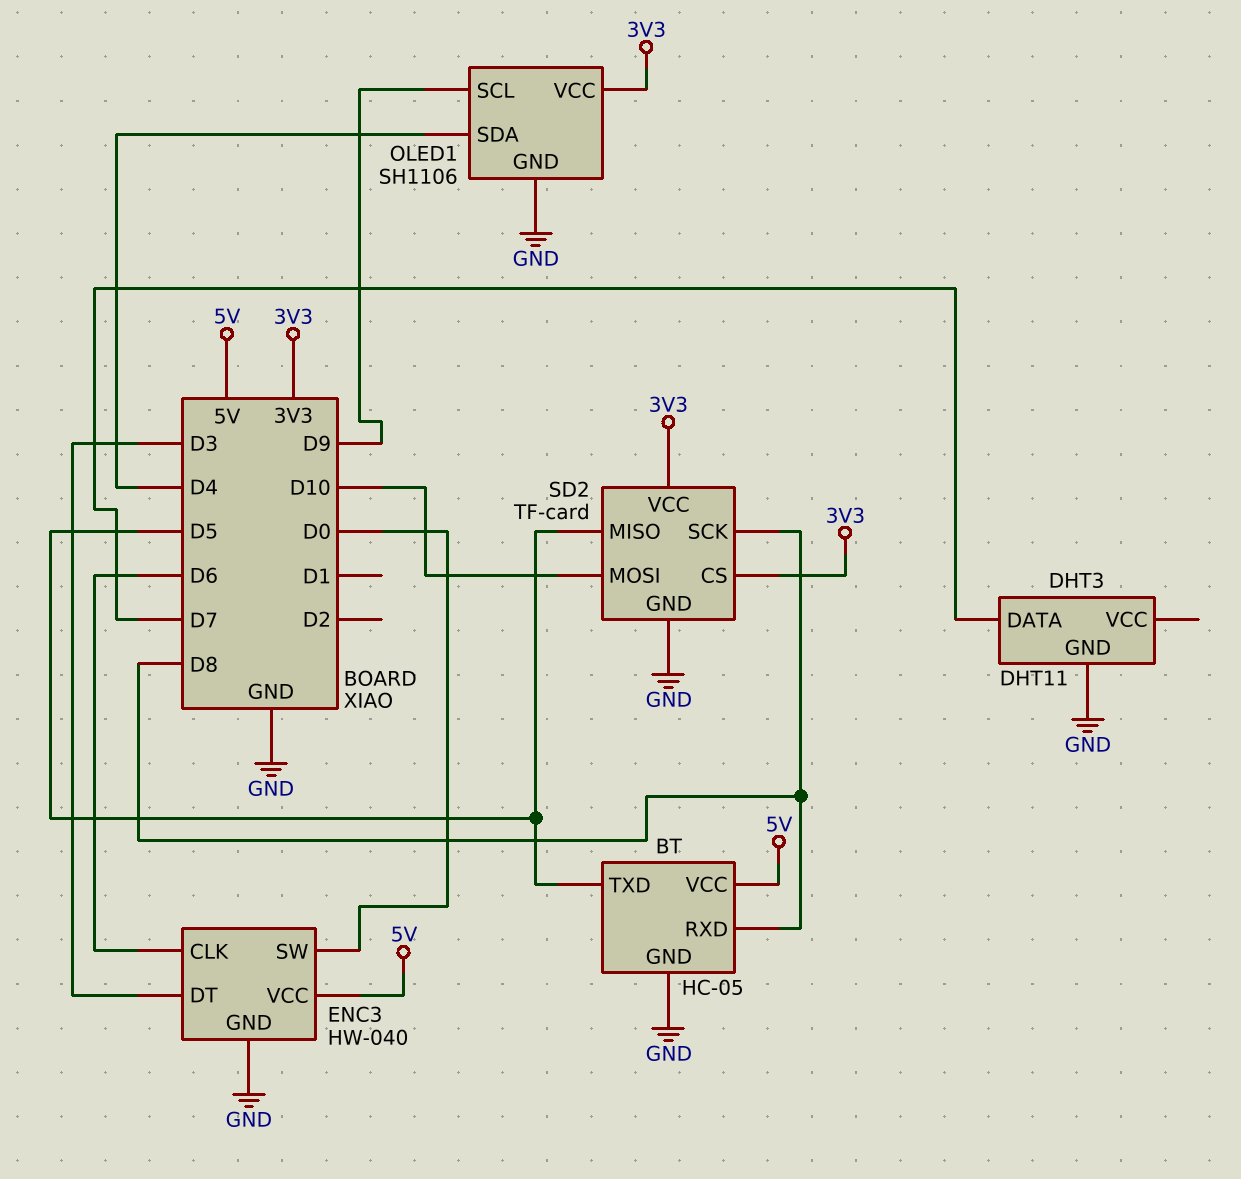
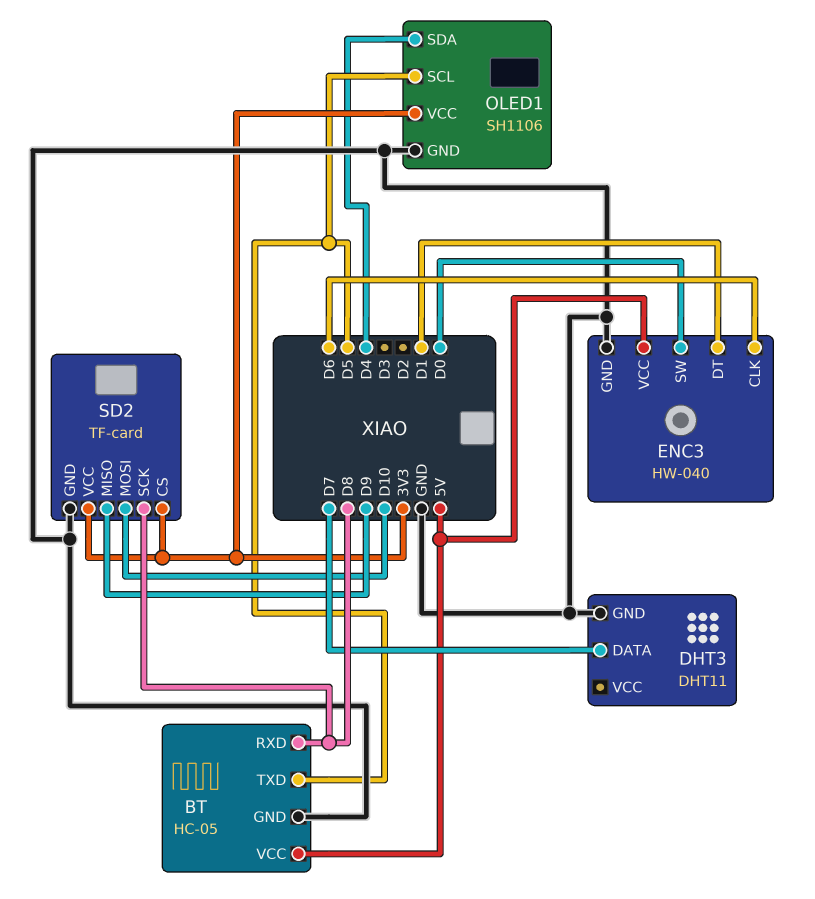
ENC3 pin DT: D3 -> D1
OLED1 pin SCL: D9 -> D5
SD2 pin MISO: D5 -> D9

